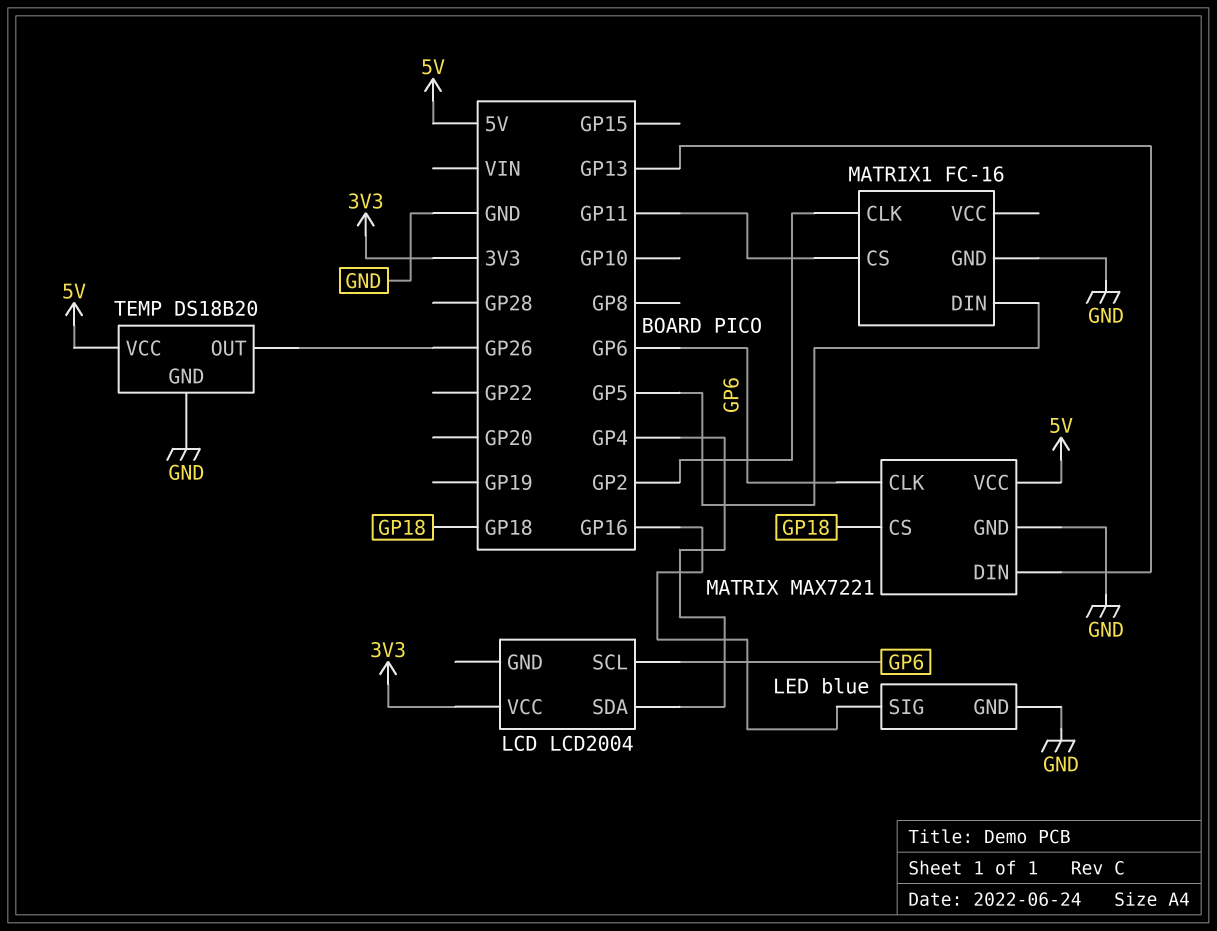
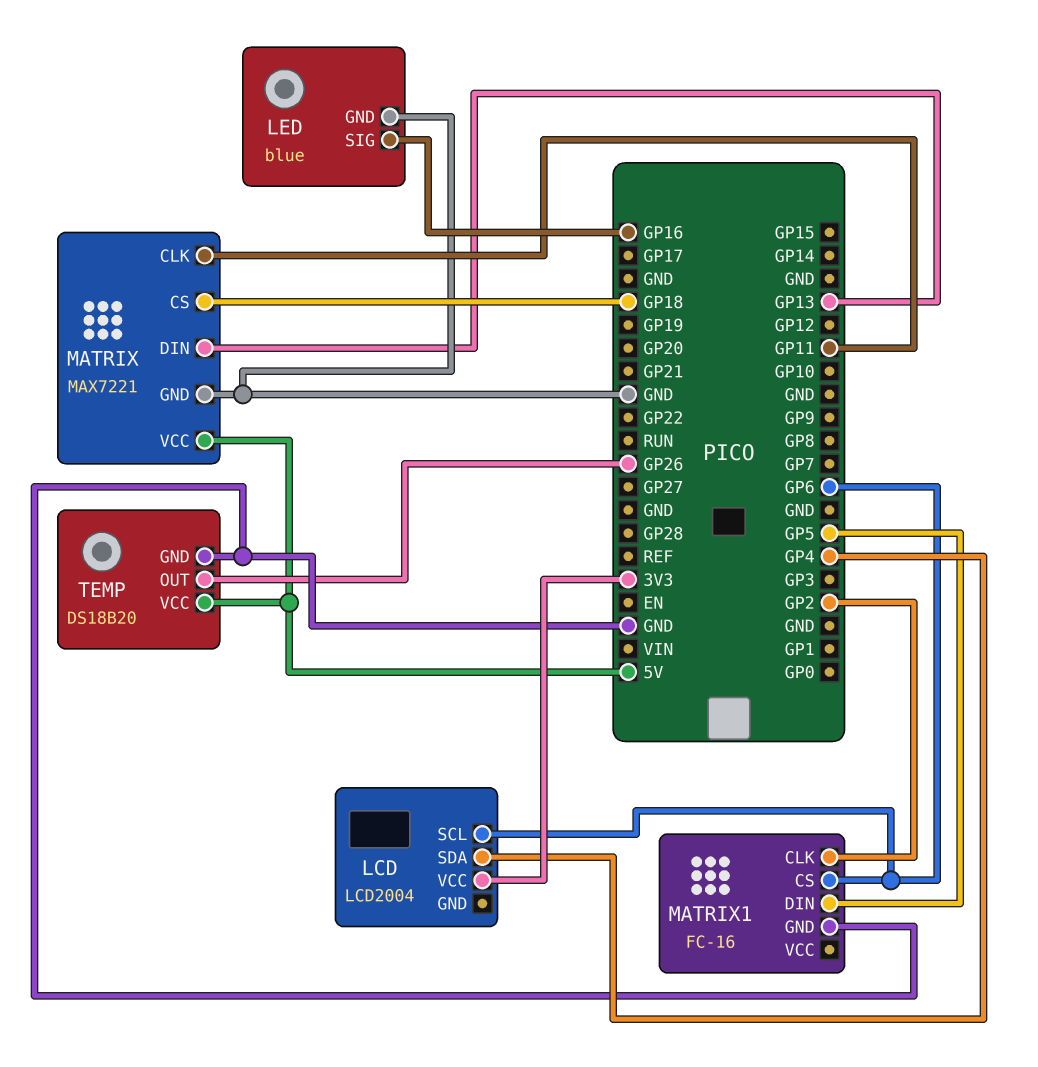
MATRIX pin CLK: GP6 -> GP11
MATRIX1 pin CS: GP11 -> GP6

